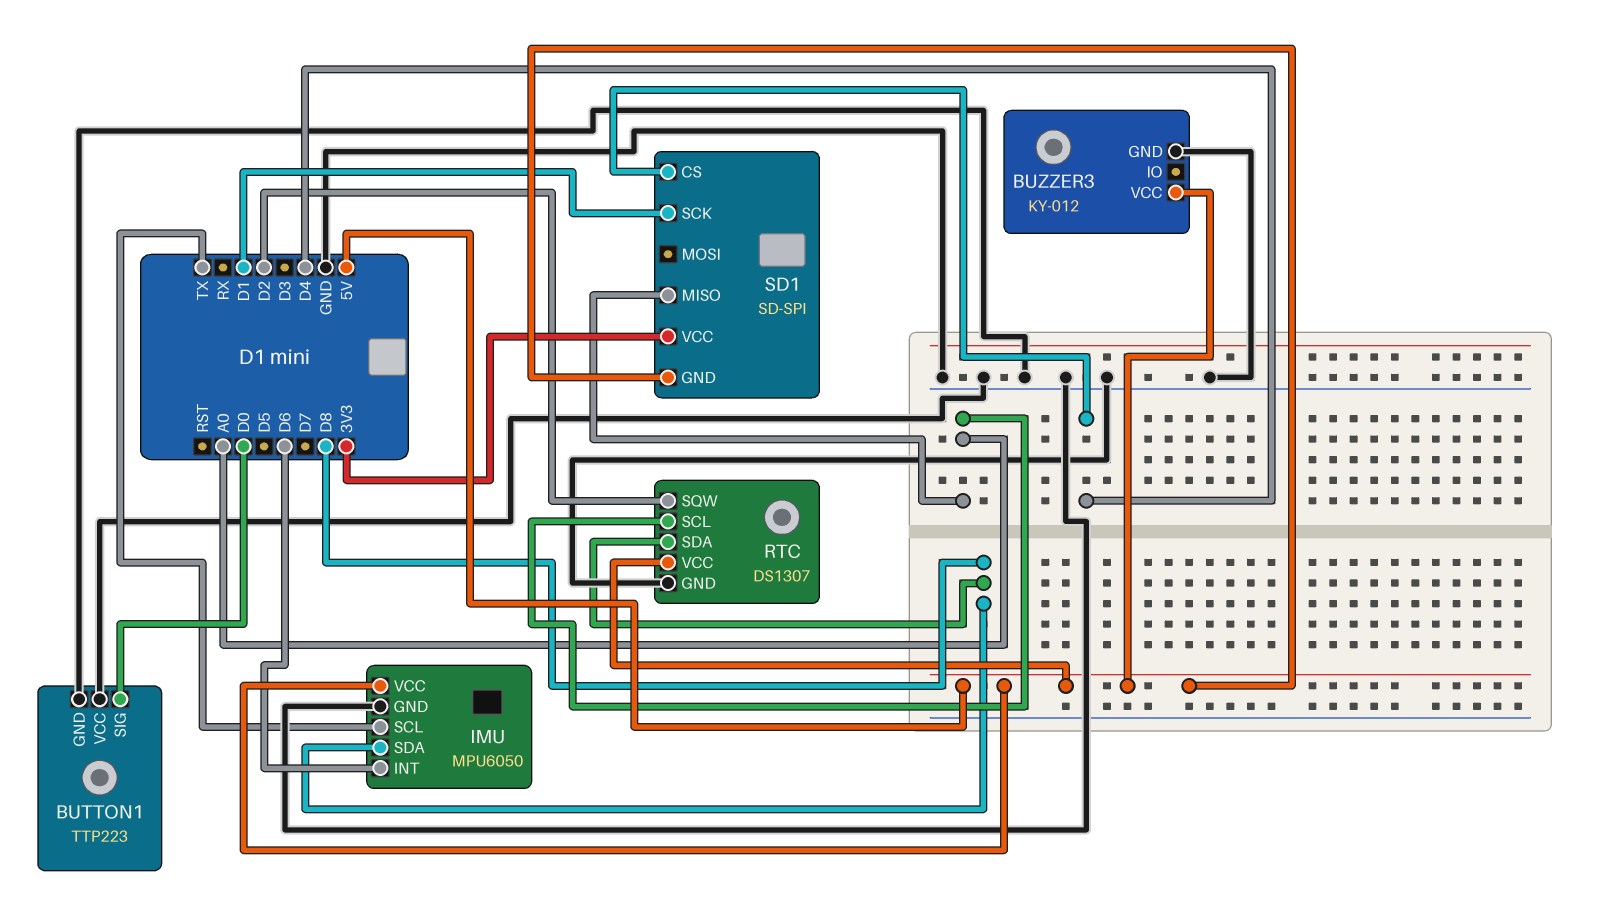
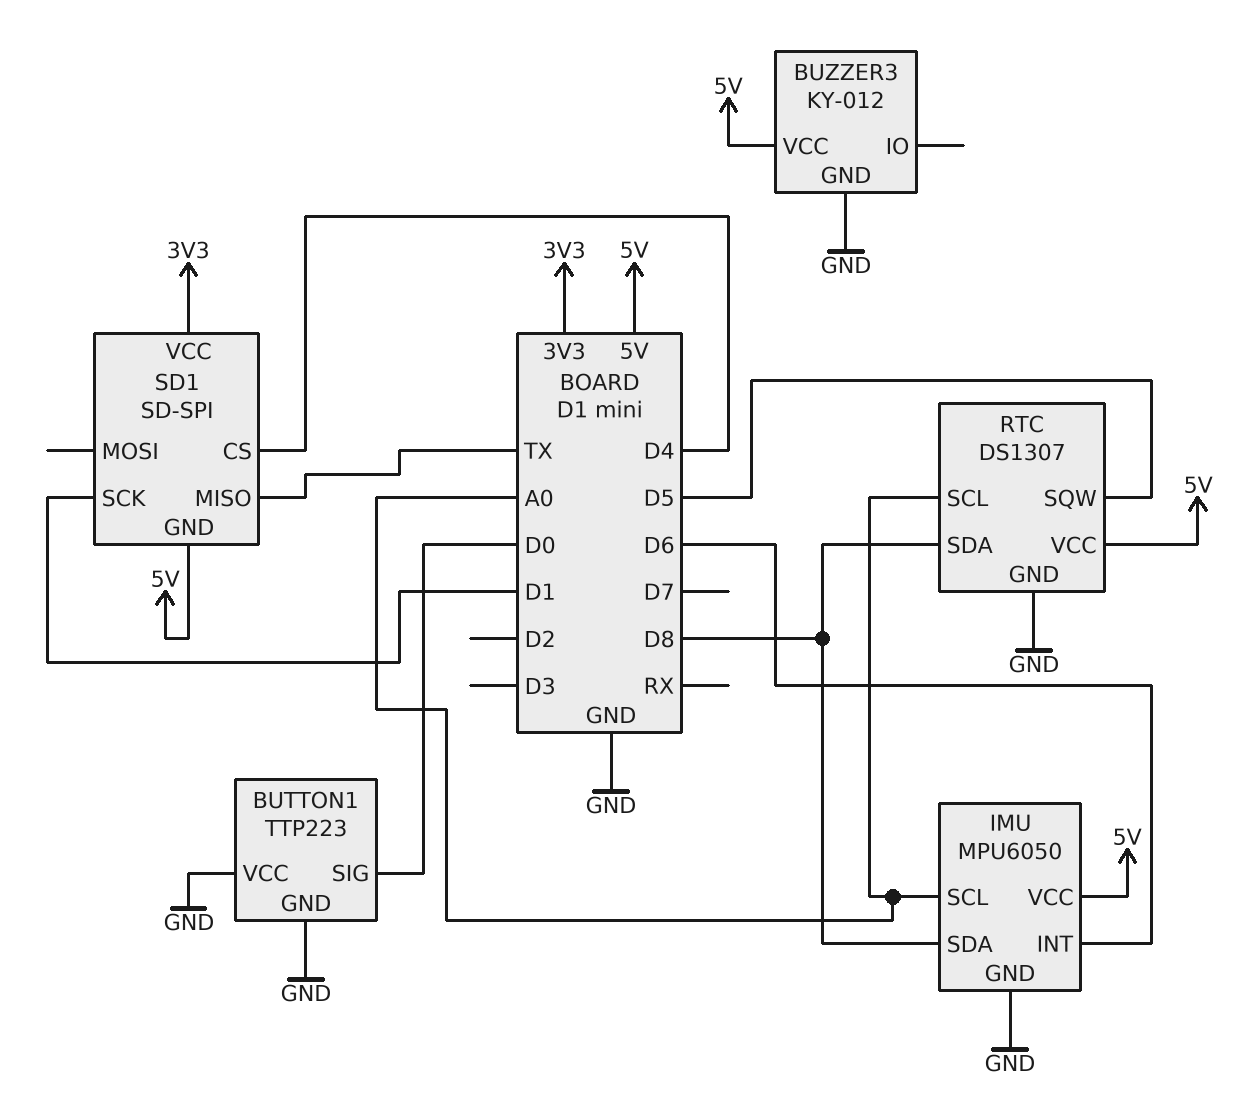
IMU pin SCL: TX -> A0
RTC pin SQW: D2 -> D5
SD1 pin MISO: A0 -> TX

